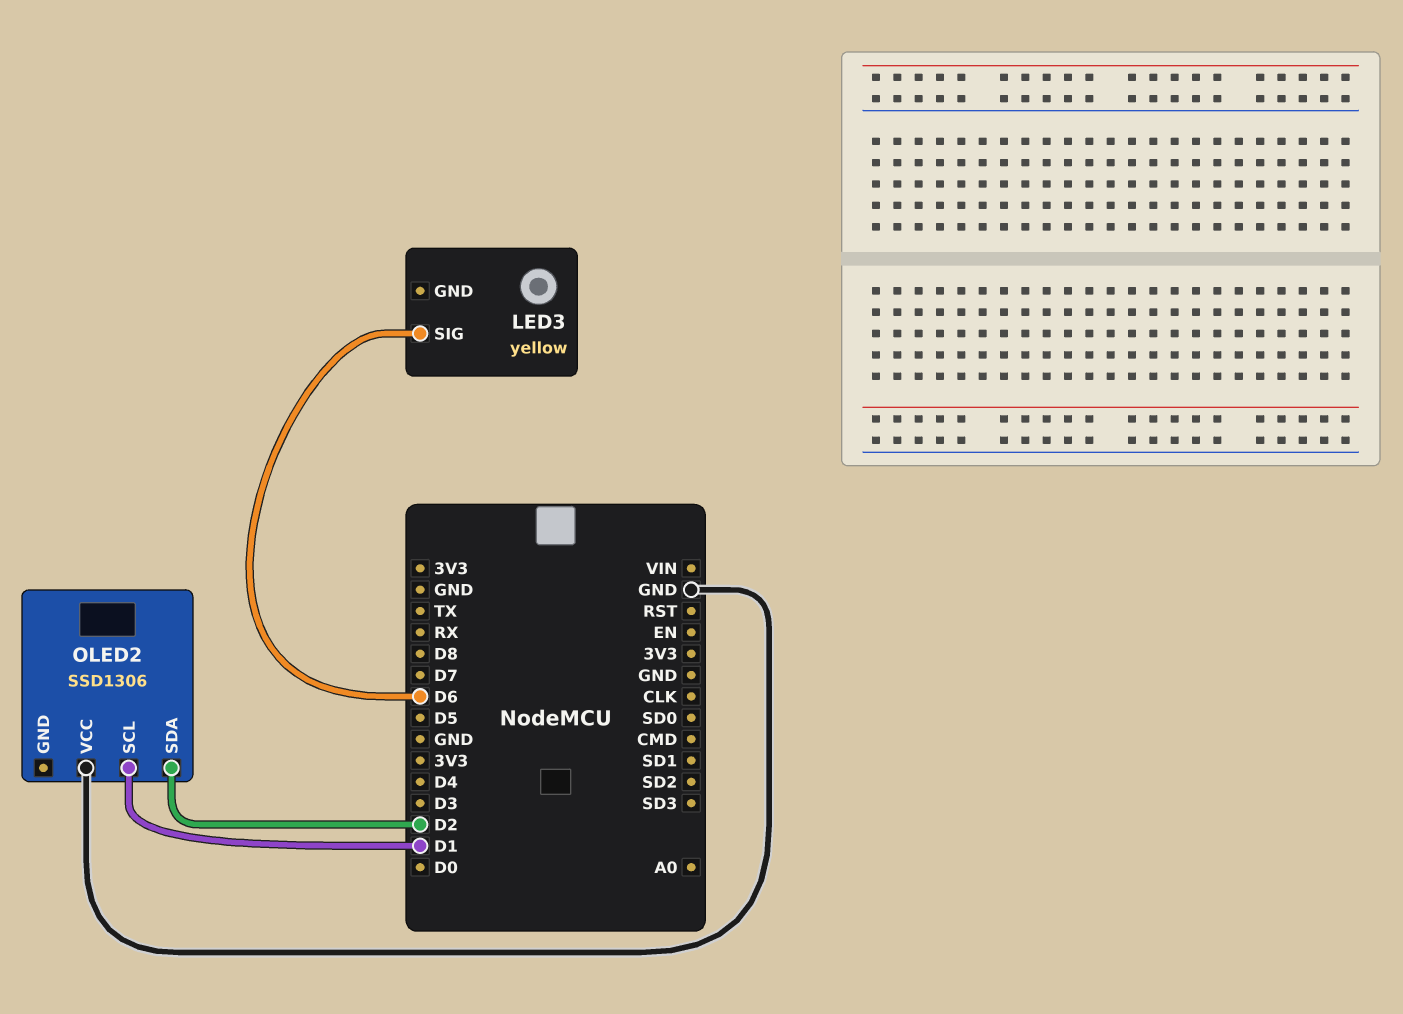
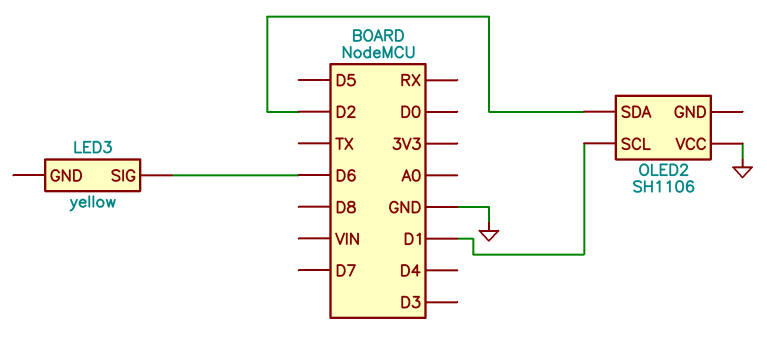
OLED2: SSD1306 -> SH1106

